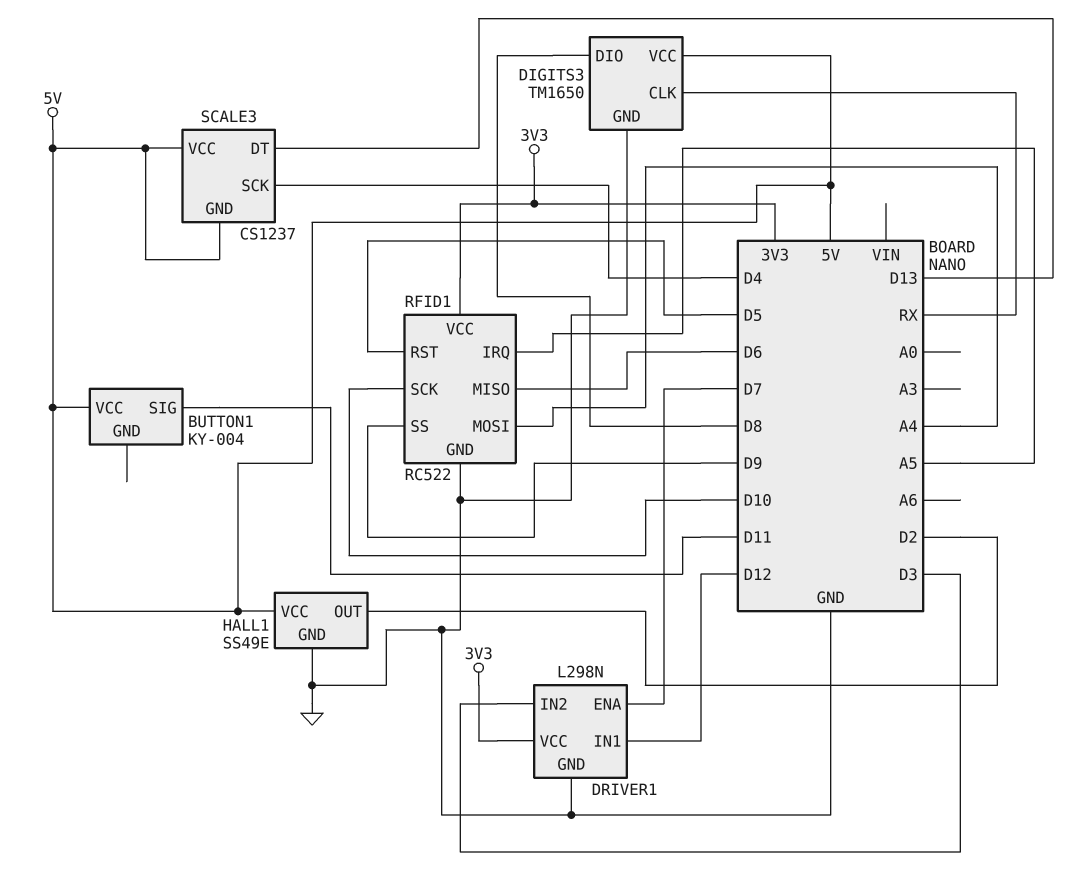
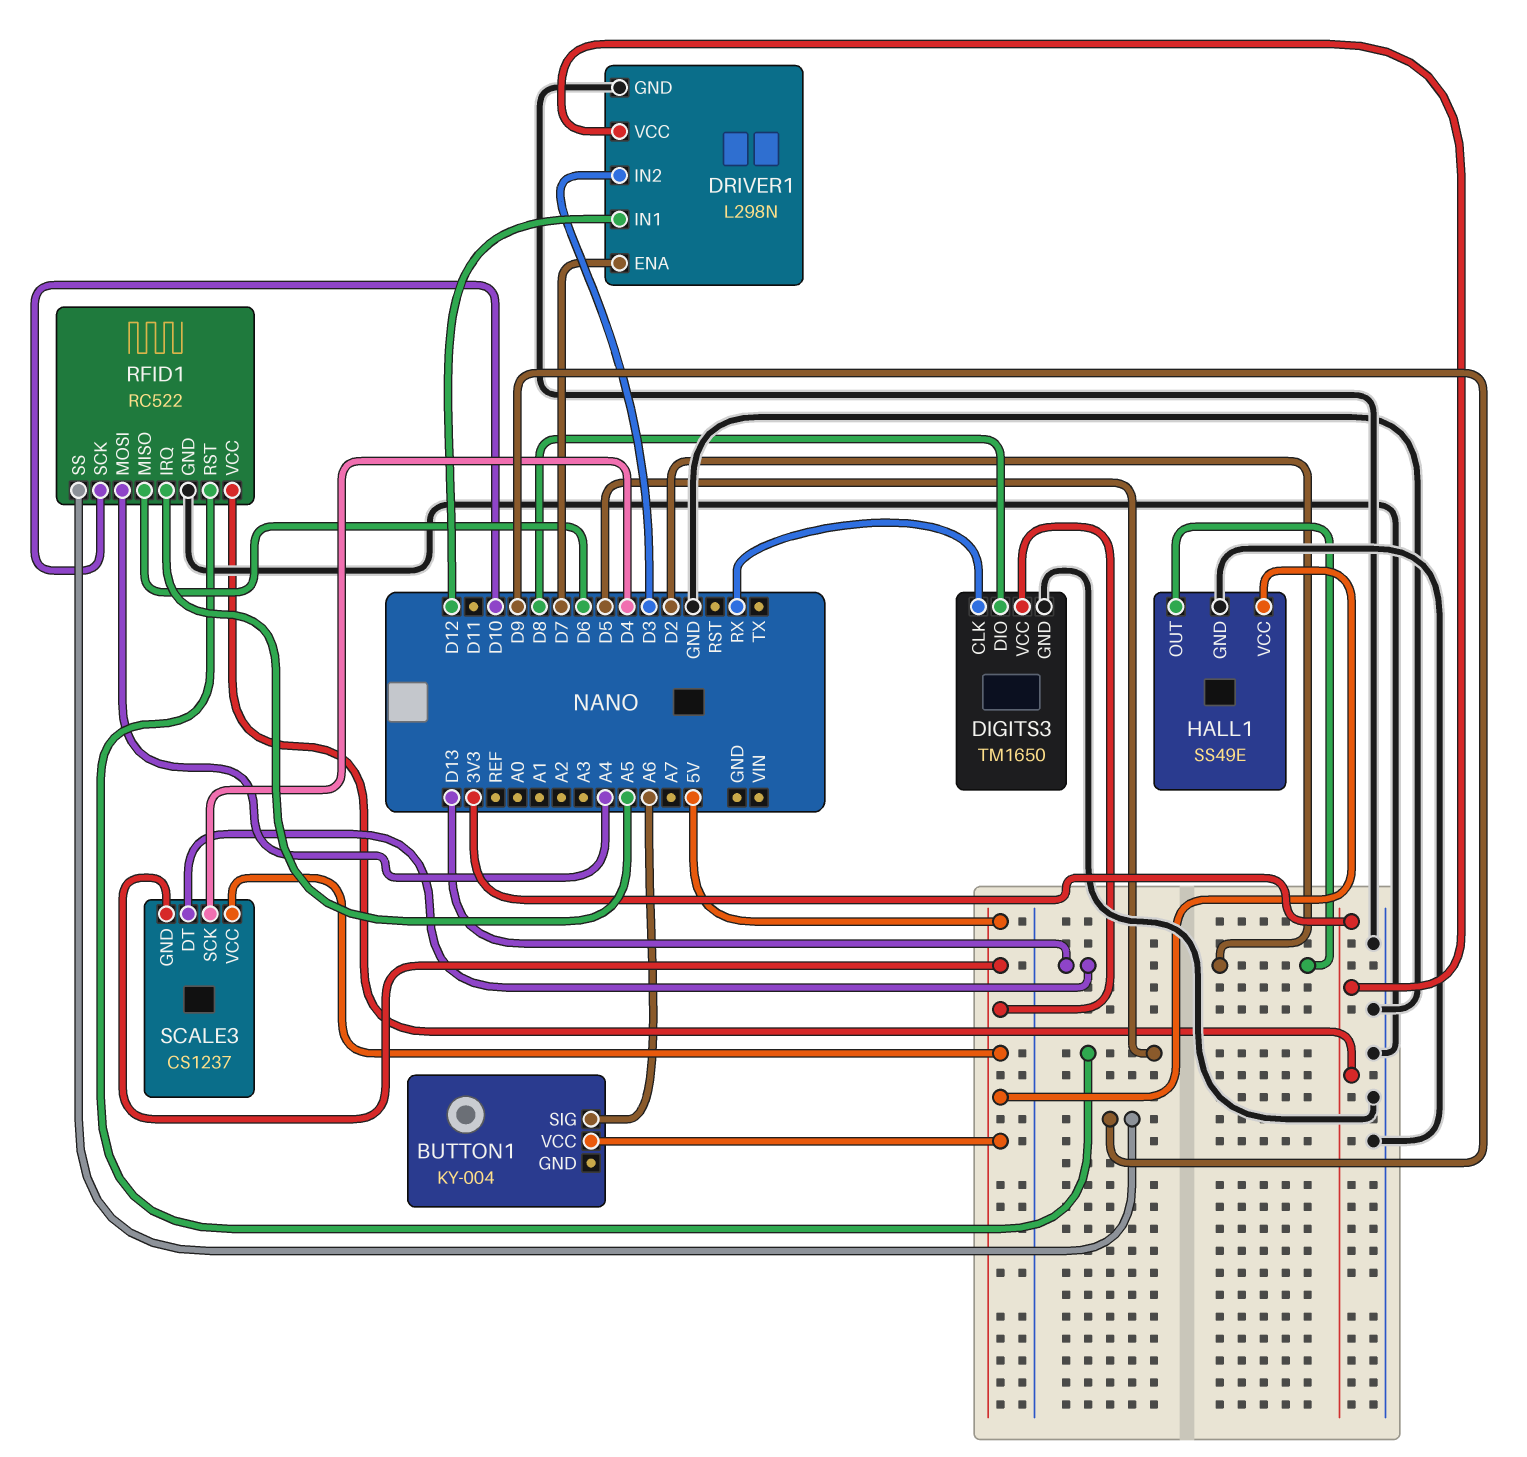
BUTTON1 pin SIG: D11 -> A6

